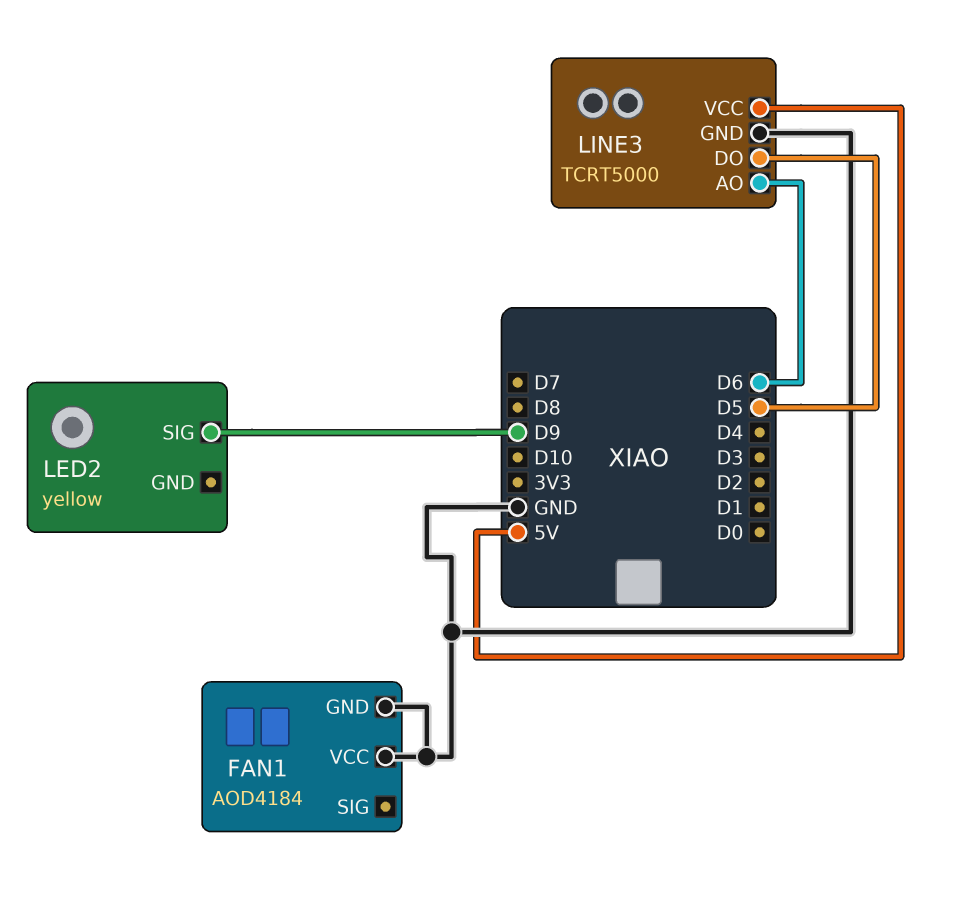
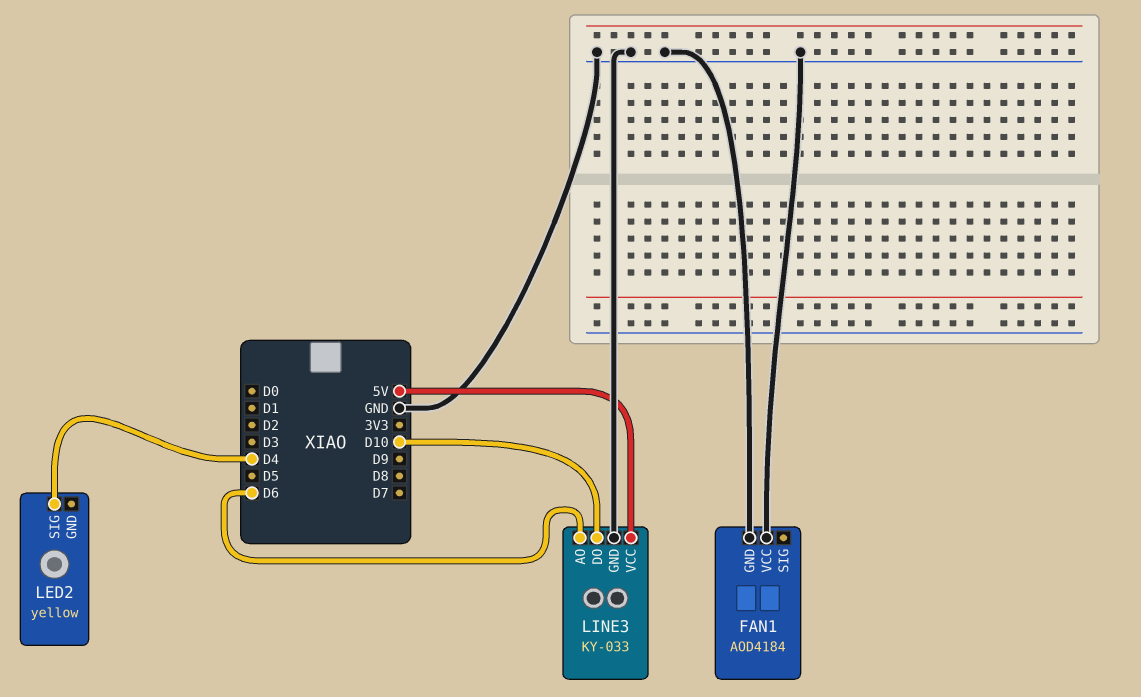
LED2 pin SIG: D9 -> D4
LINE3: TCRT5000 -> KY-033
LINE3 pin DO: D5 -> D10

